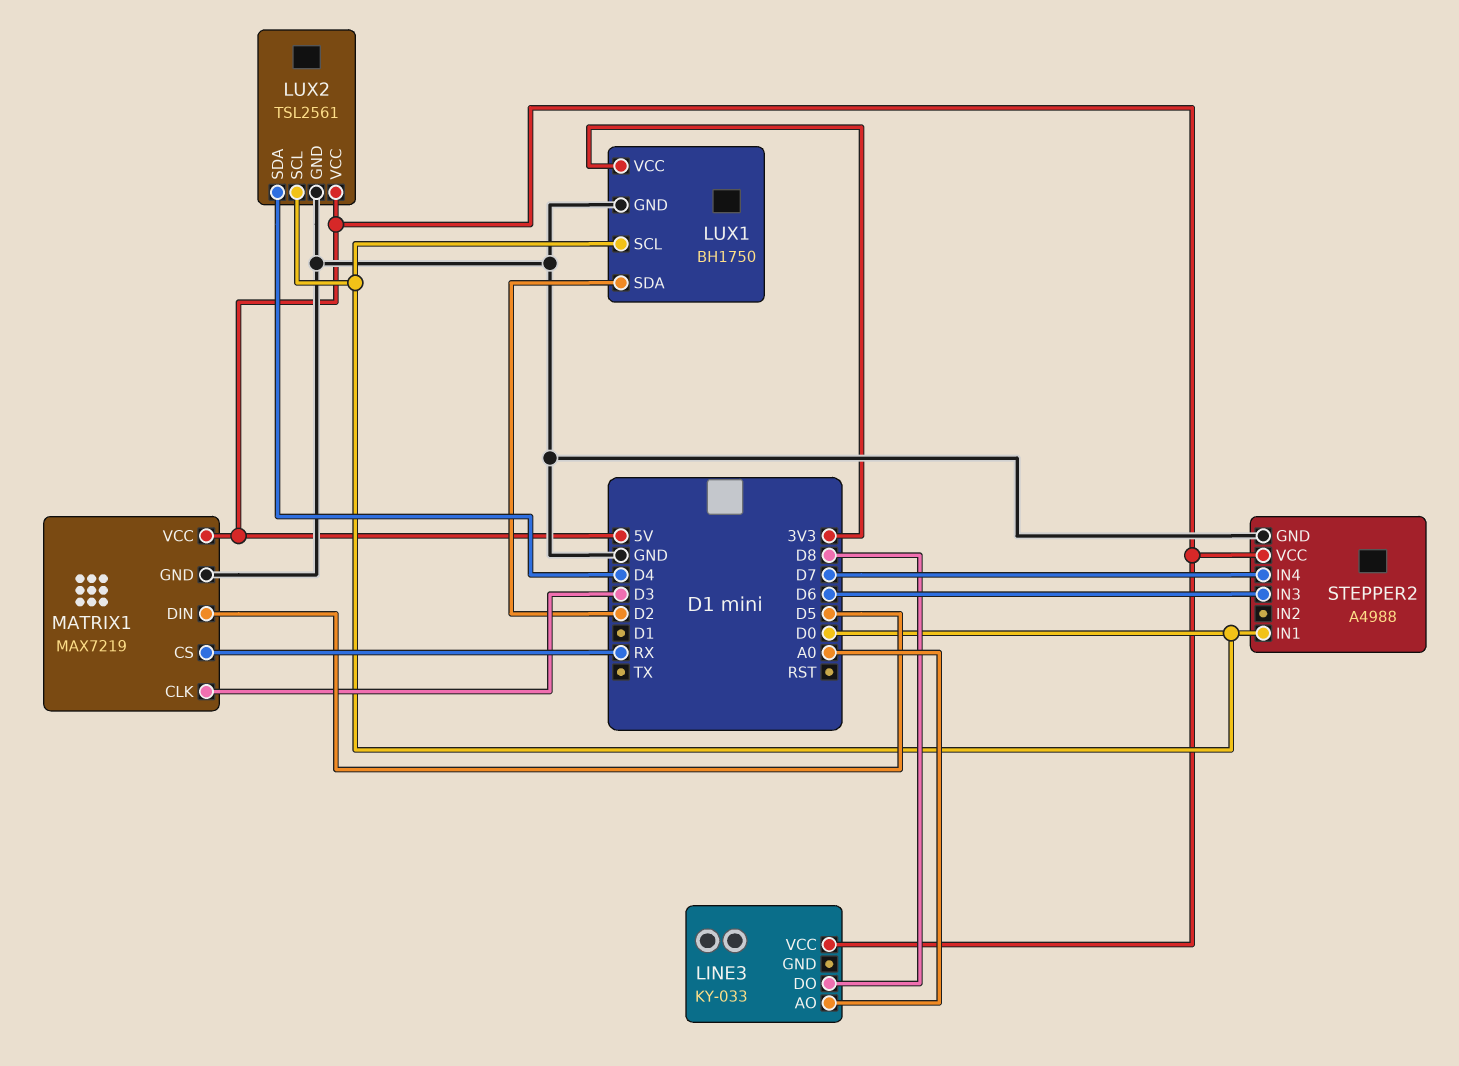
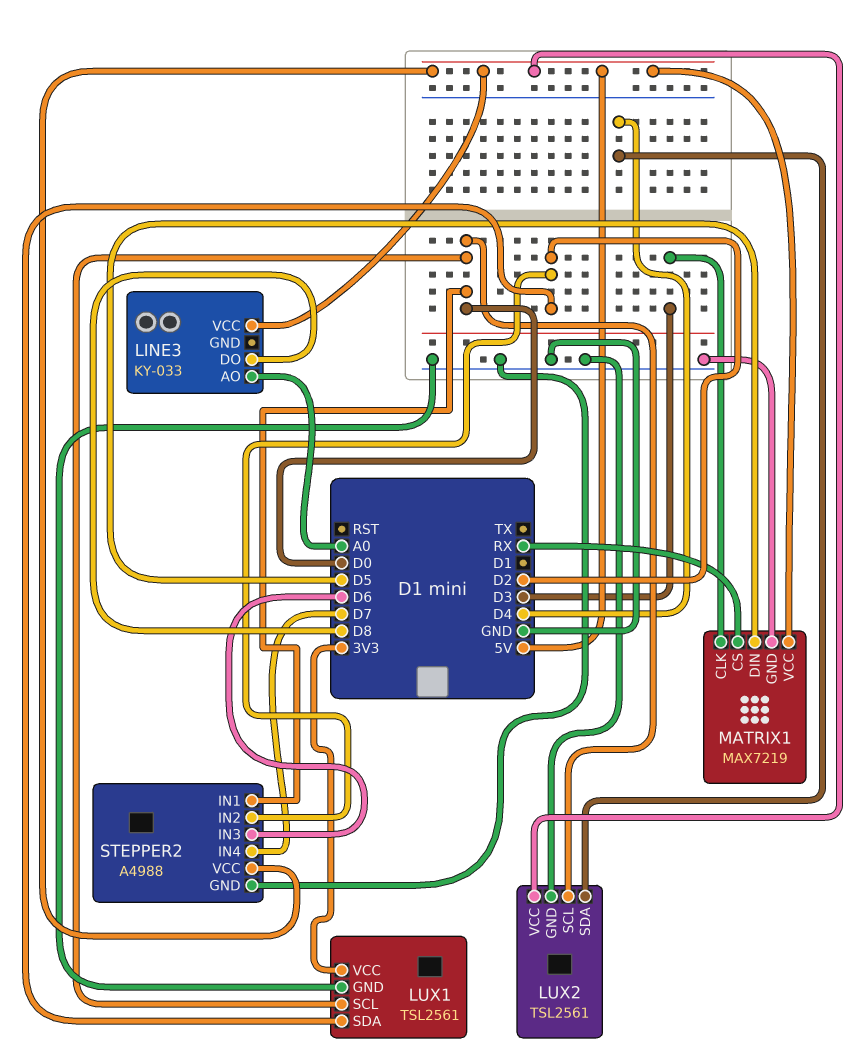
LUX1: BH1750 -> TSL2561
STEPPER2 pin IN2: none -> D2

